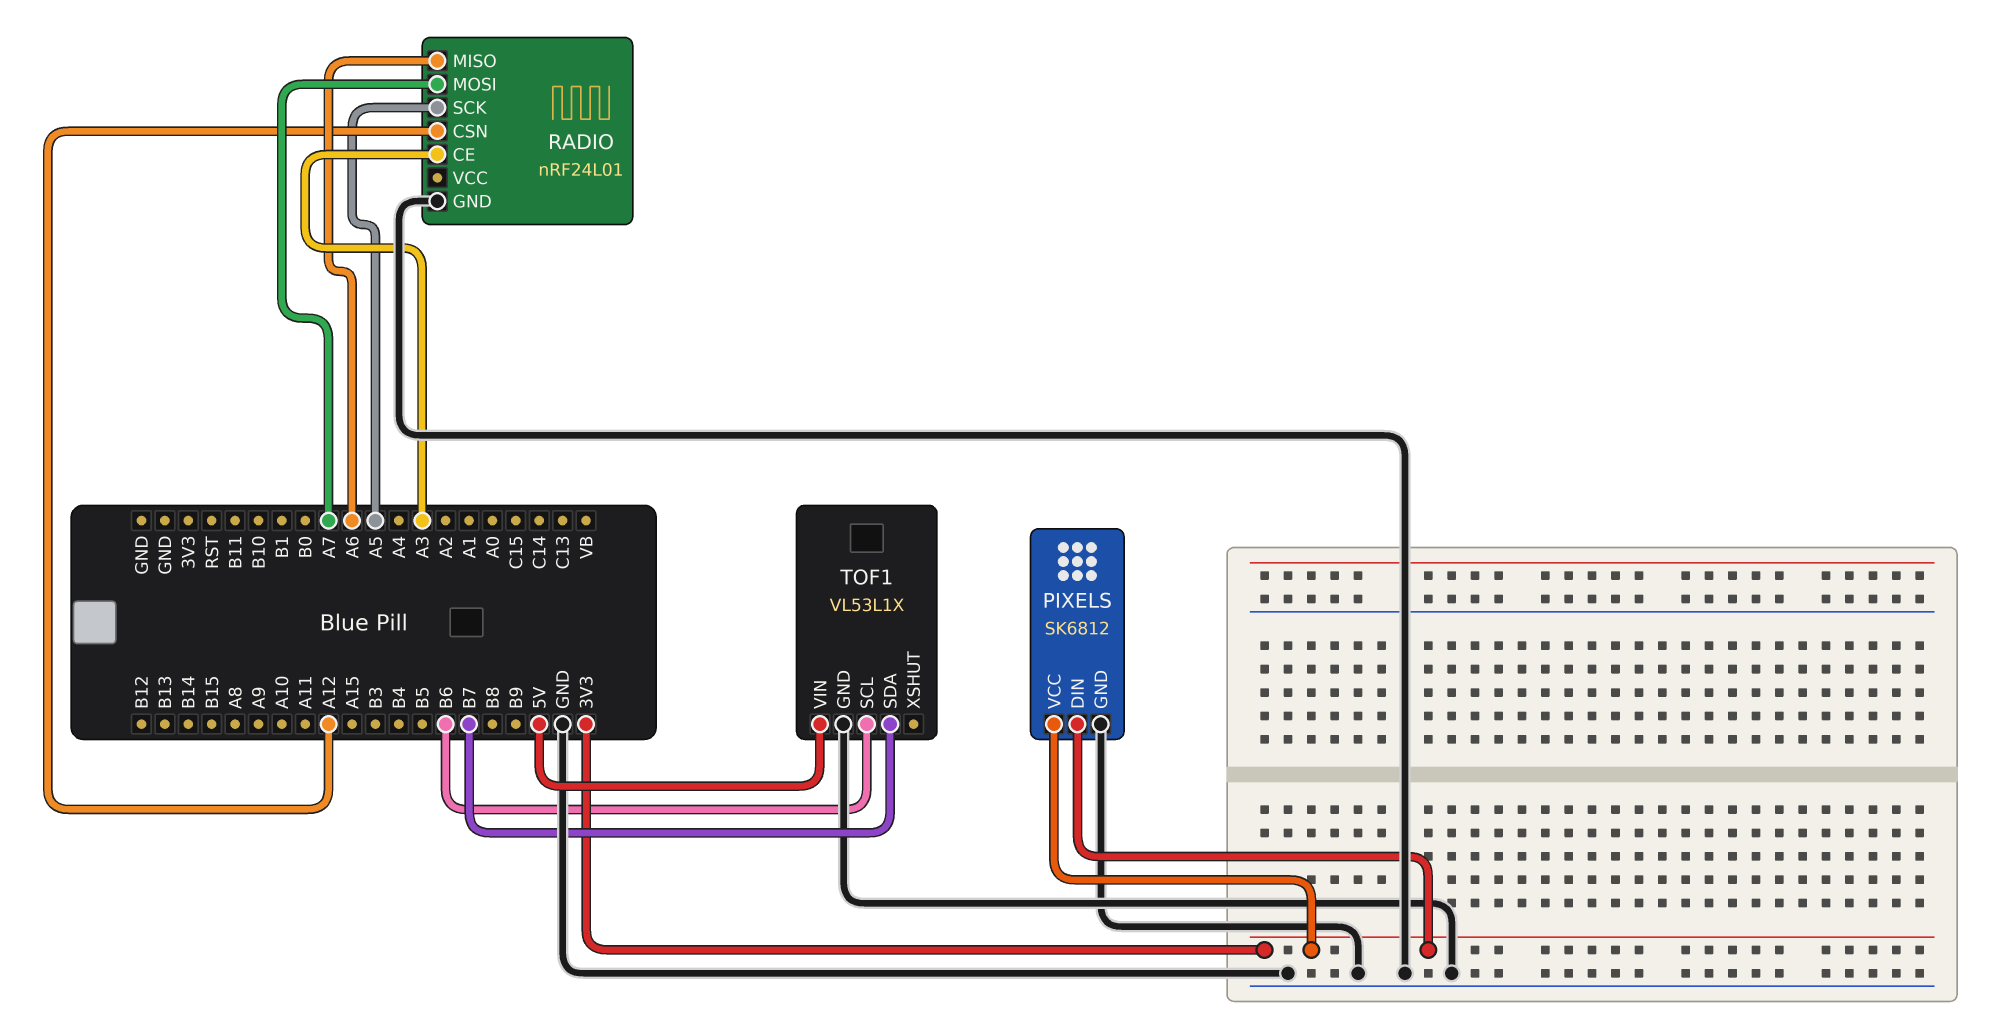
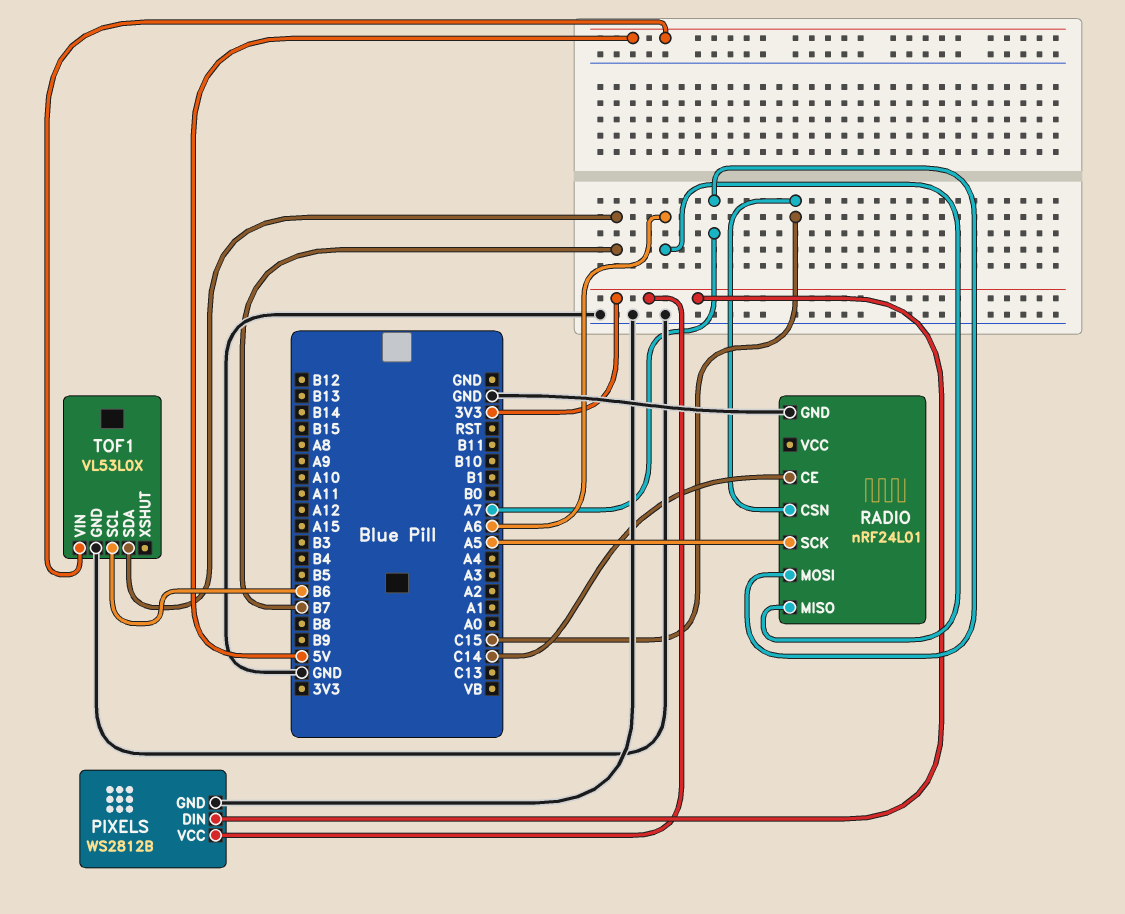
PIXELS: SK6812 -> WS2812B
RADIO pin CE: A3 -> C14
RADIO pin CSN: A12 -> C15
TOF1: VL53L1X -> VL53L0X

